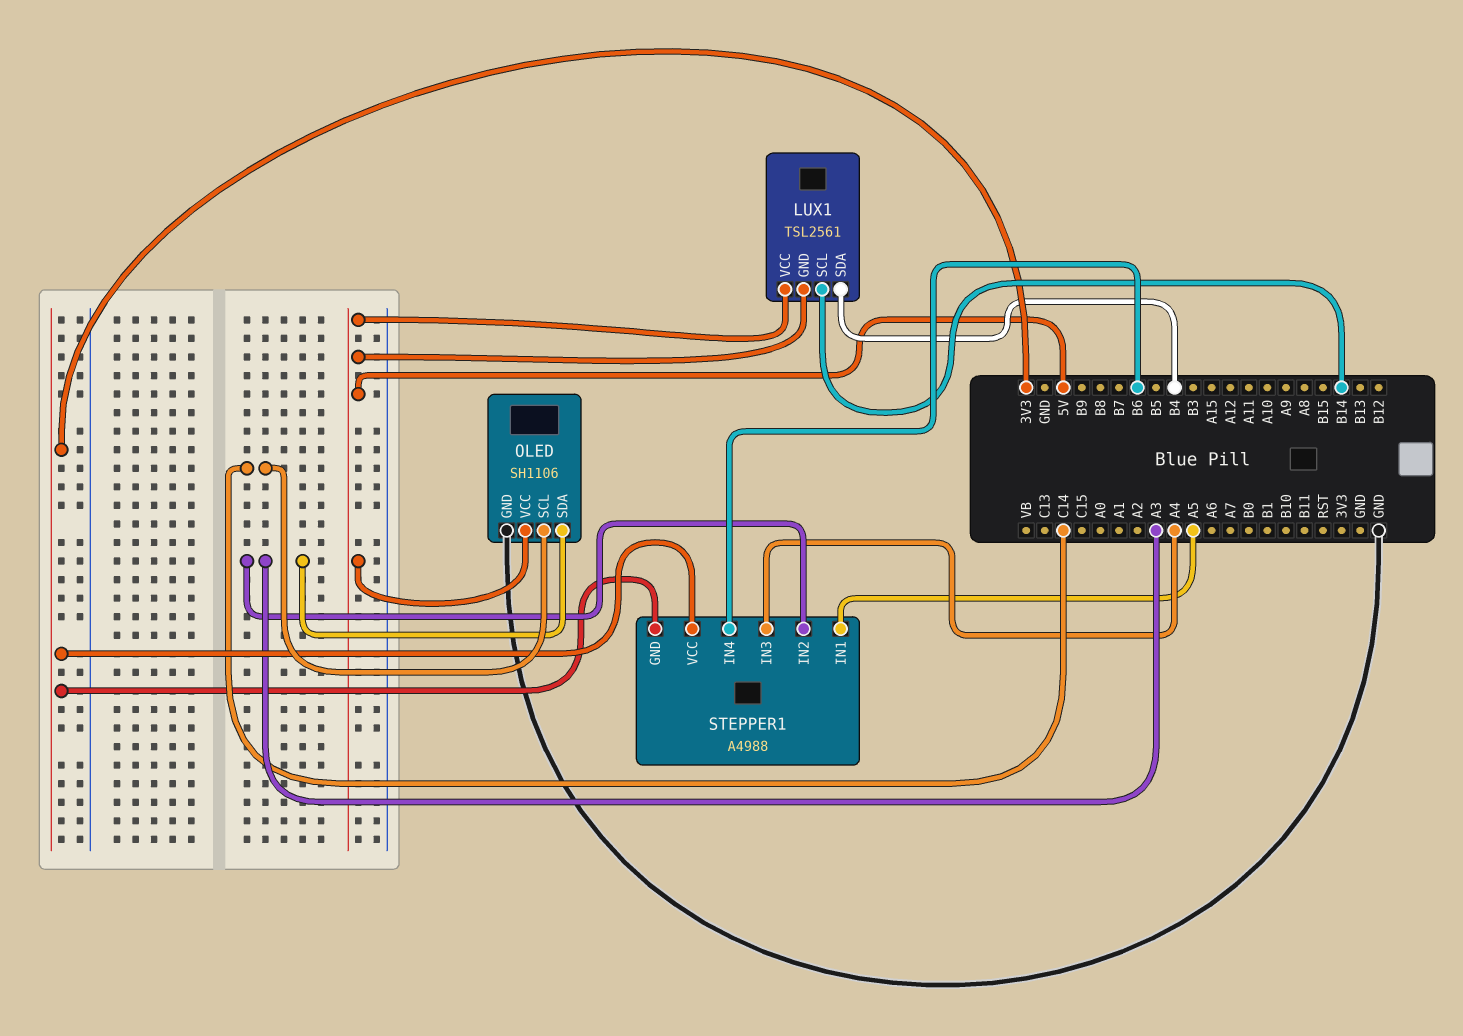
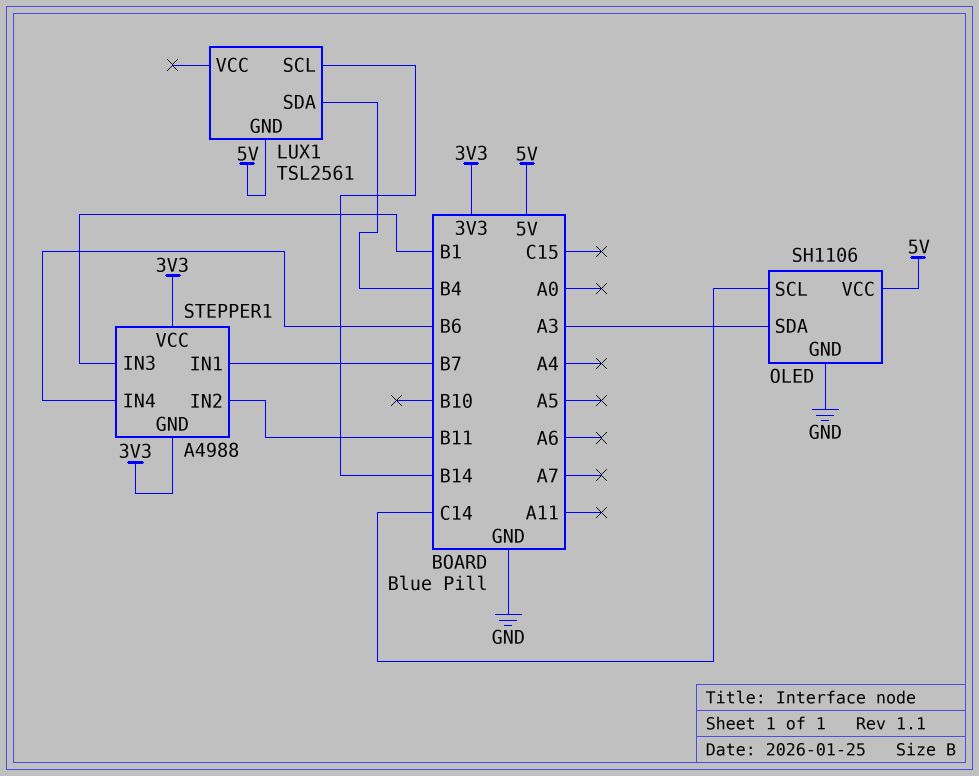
LUX1 pin VCC: 5V -> none
STEPPER1 pin IN1: A5 -> B7
STEPPER1 pin IN2: A3 -> B11
STEPPER1 pin IN3: A4 -> B1

